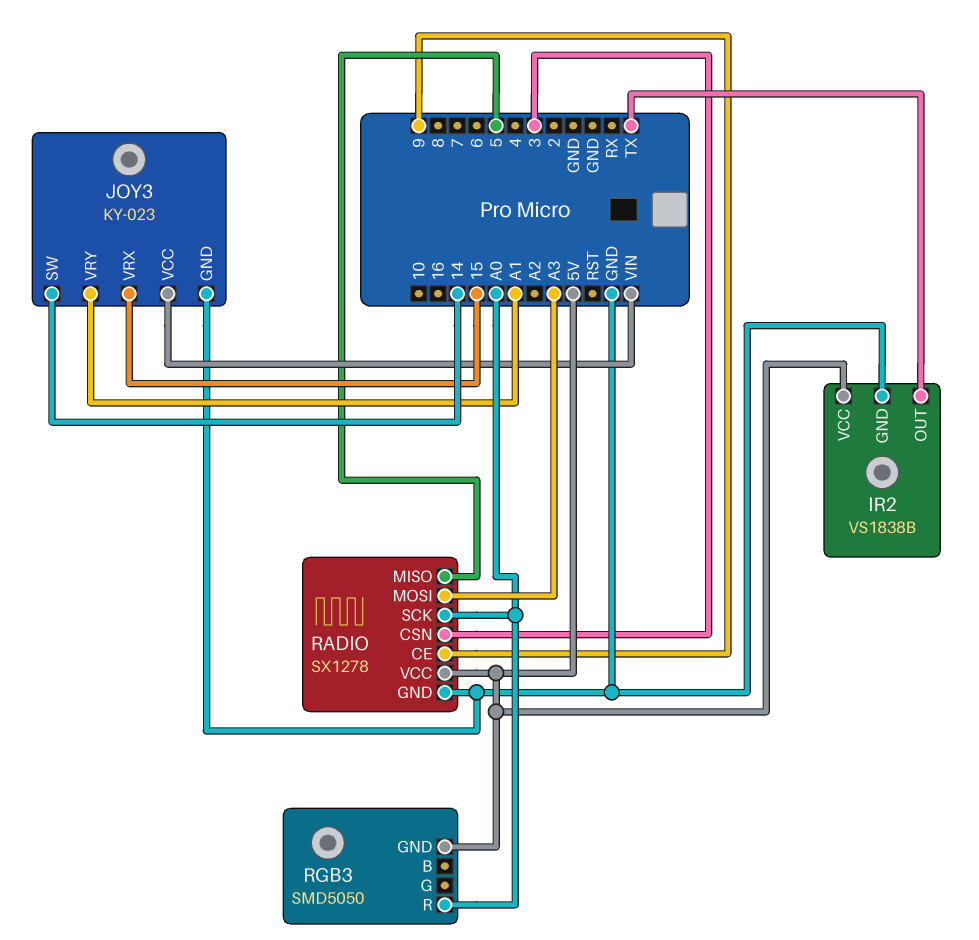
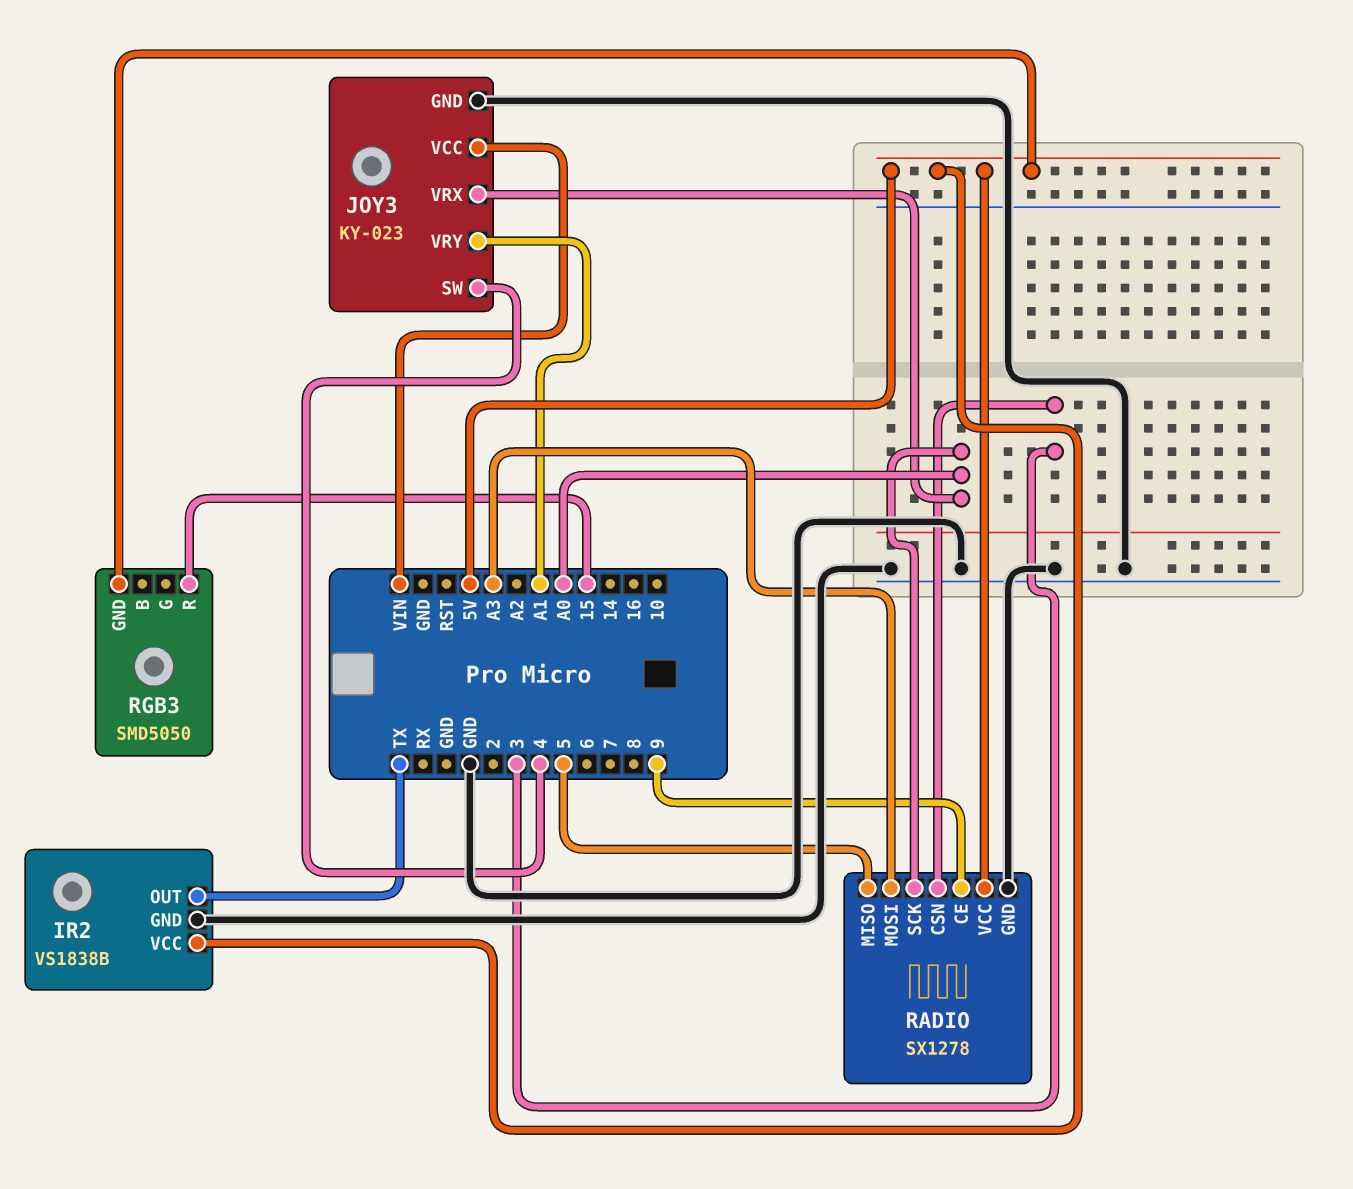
JOY3 pin SW: 14 -> 4
JOY3 pin VRX: 15 -> A0
RGB3 pin R: A0 -> 15

